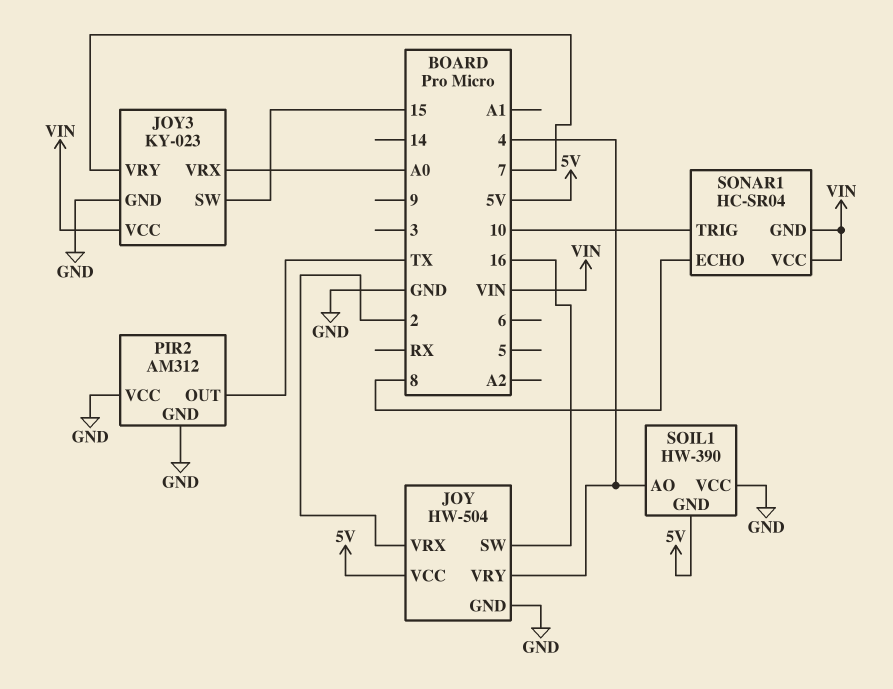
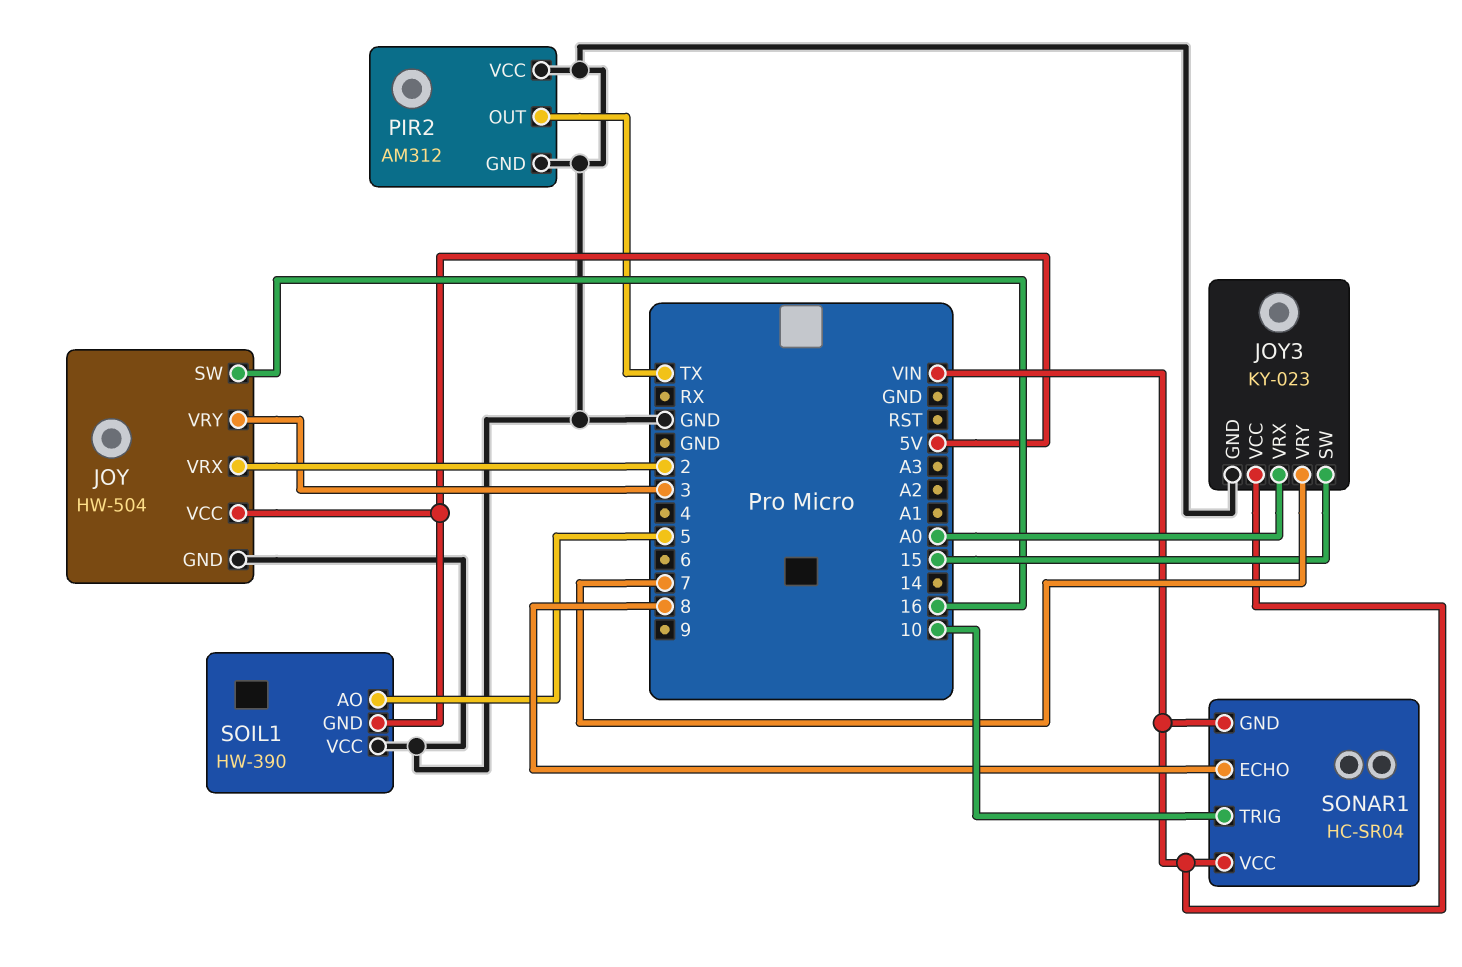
JOY pin VRY: 4 -> 3
SOIL1 pin AO: 4 -> 5

